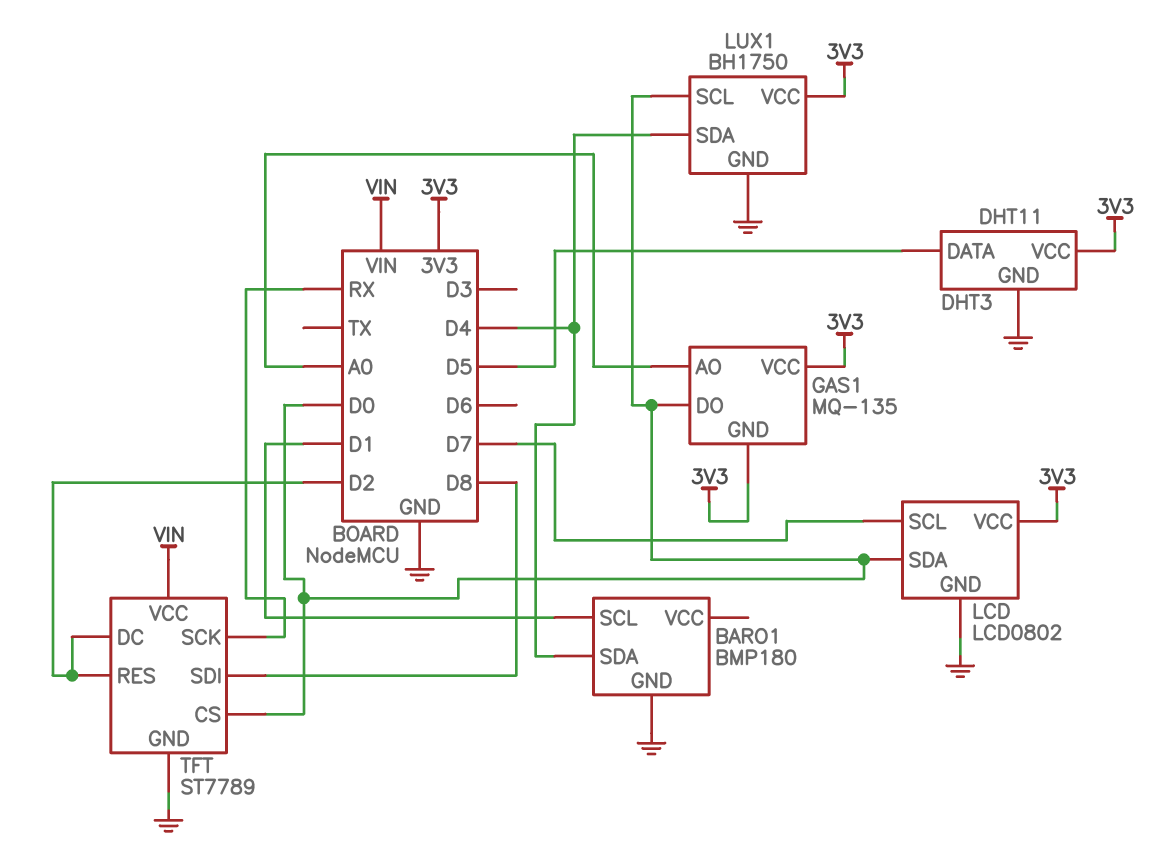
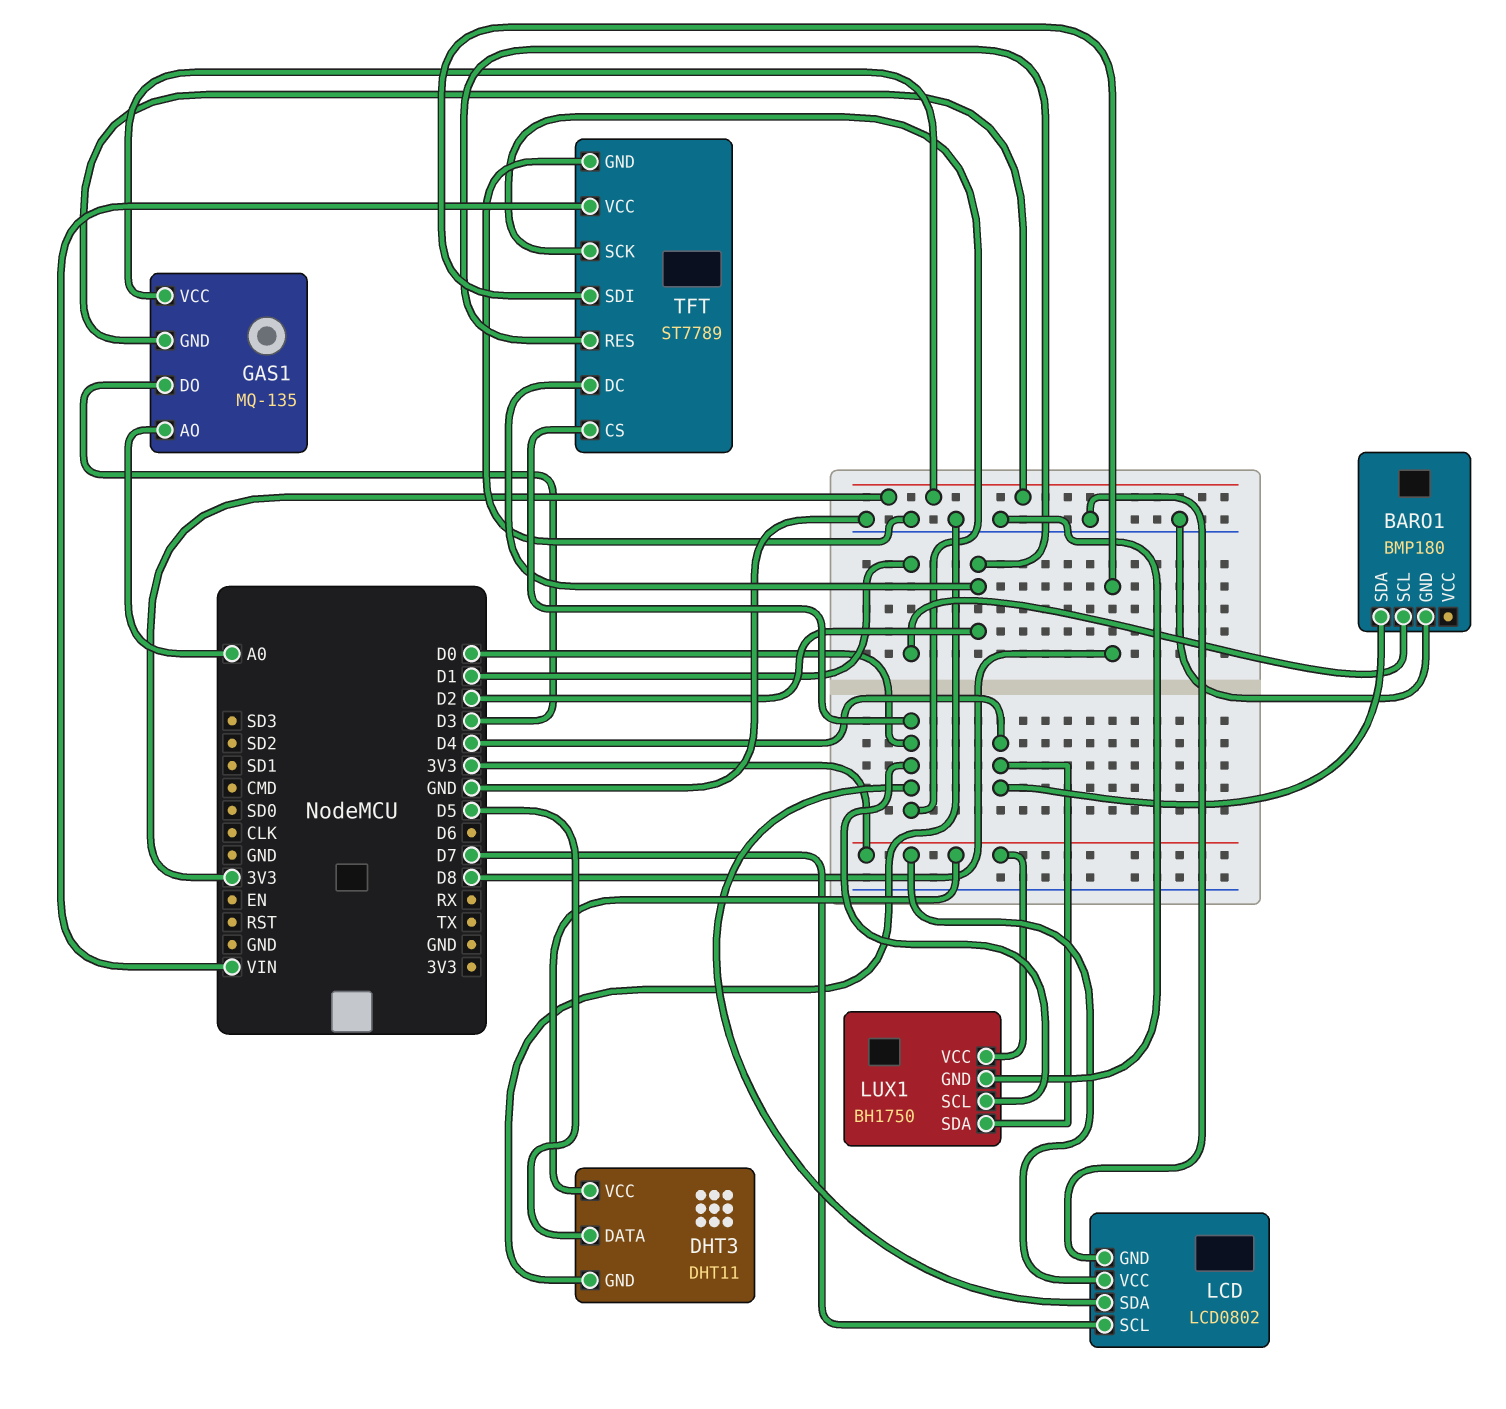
GAS1 pin DO: D0 -> D3
TFT pin SCK: RX -> D0

